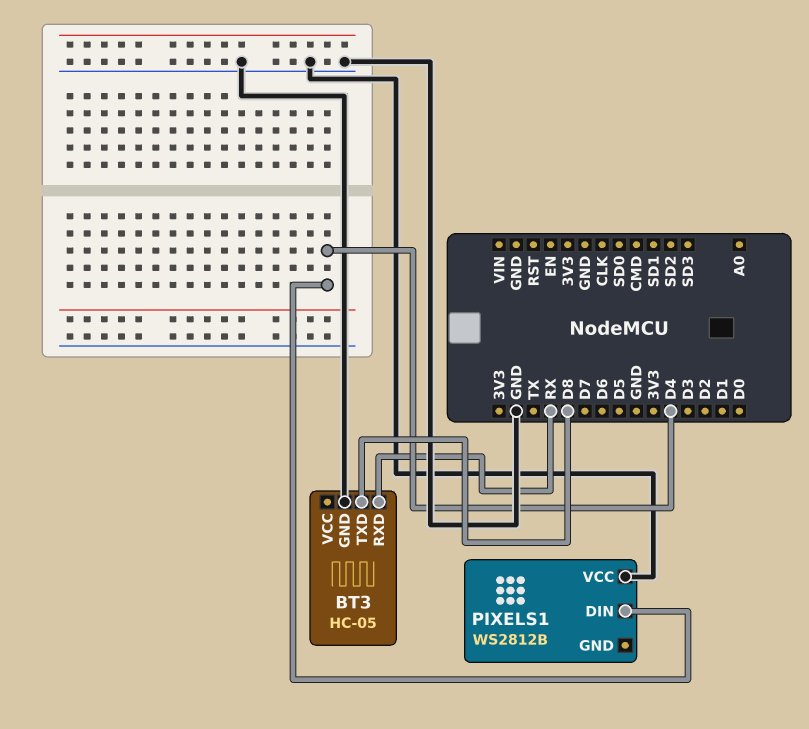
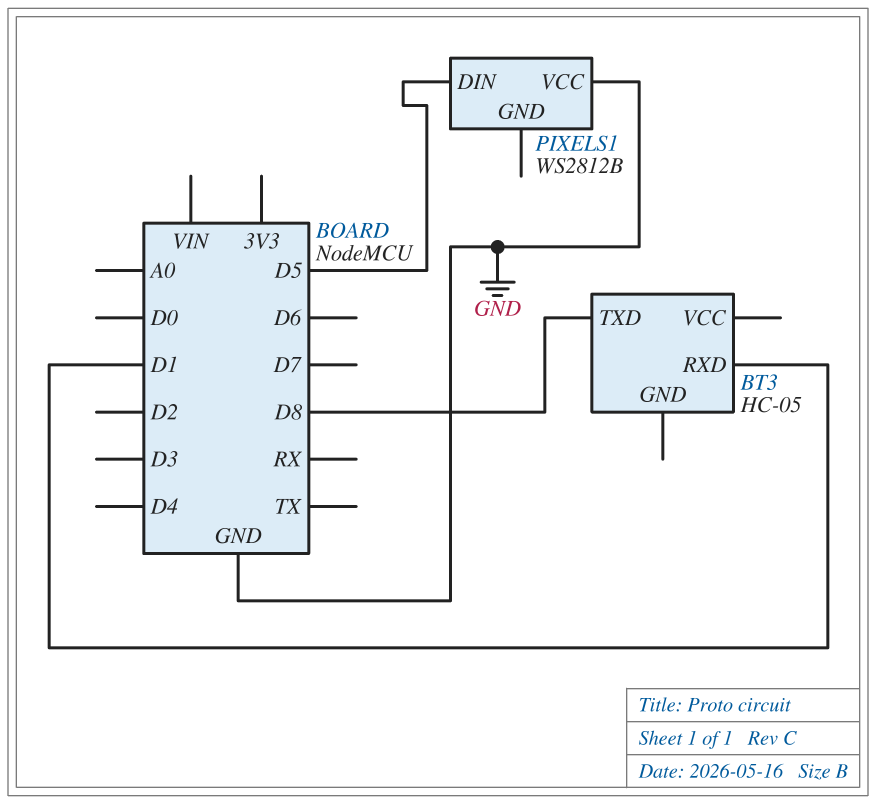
BT3 pin GND: GND -> none
BT3 pin RXD: RX -> D1
PIXELS1 pin DIN: D4 -> D5

